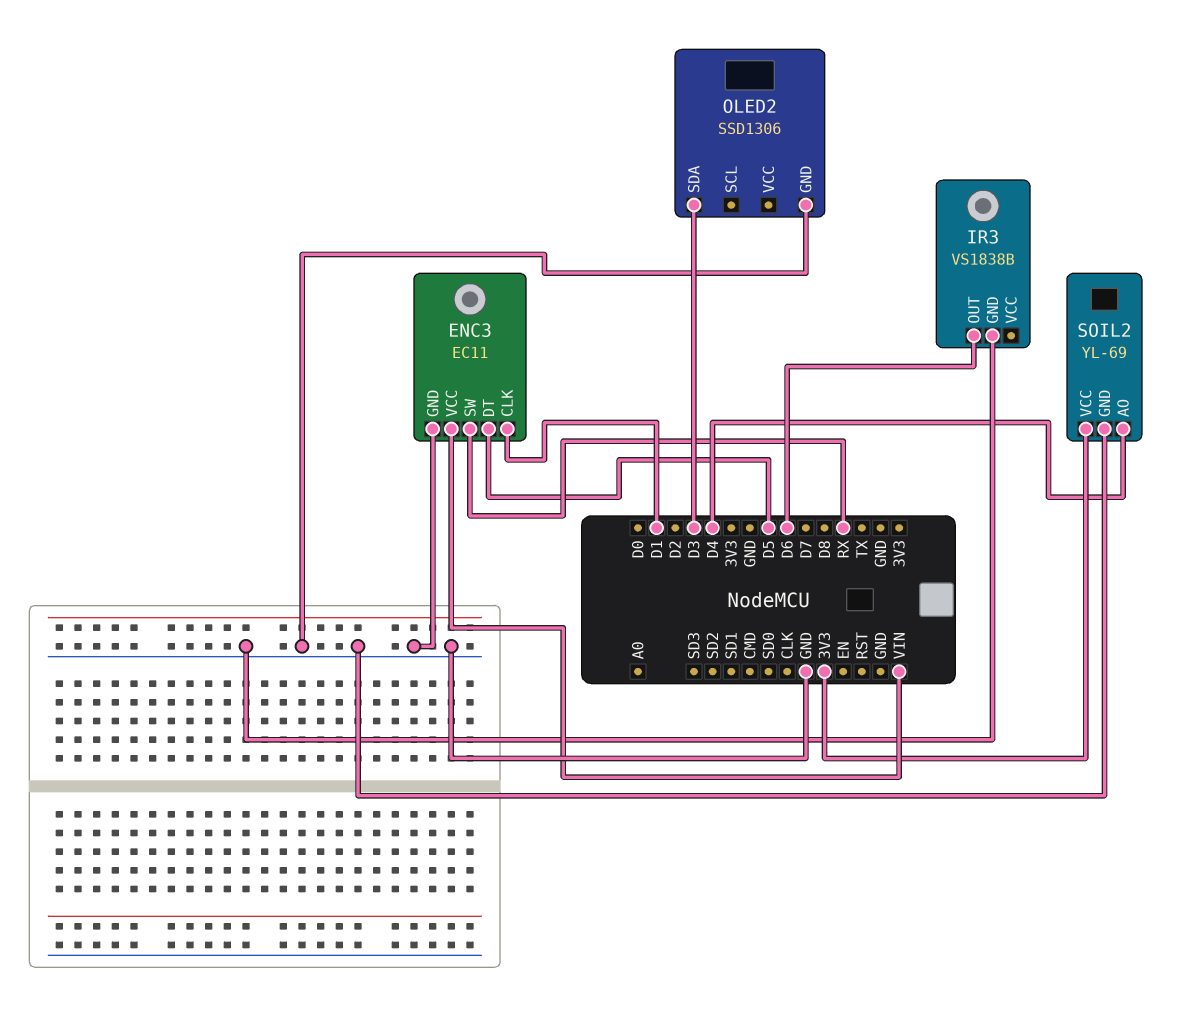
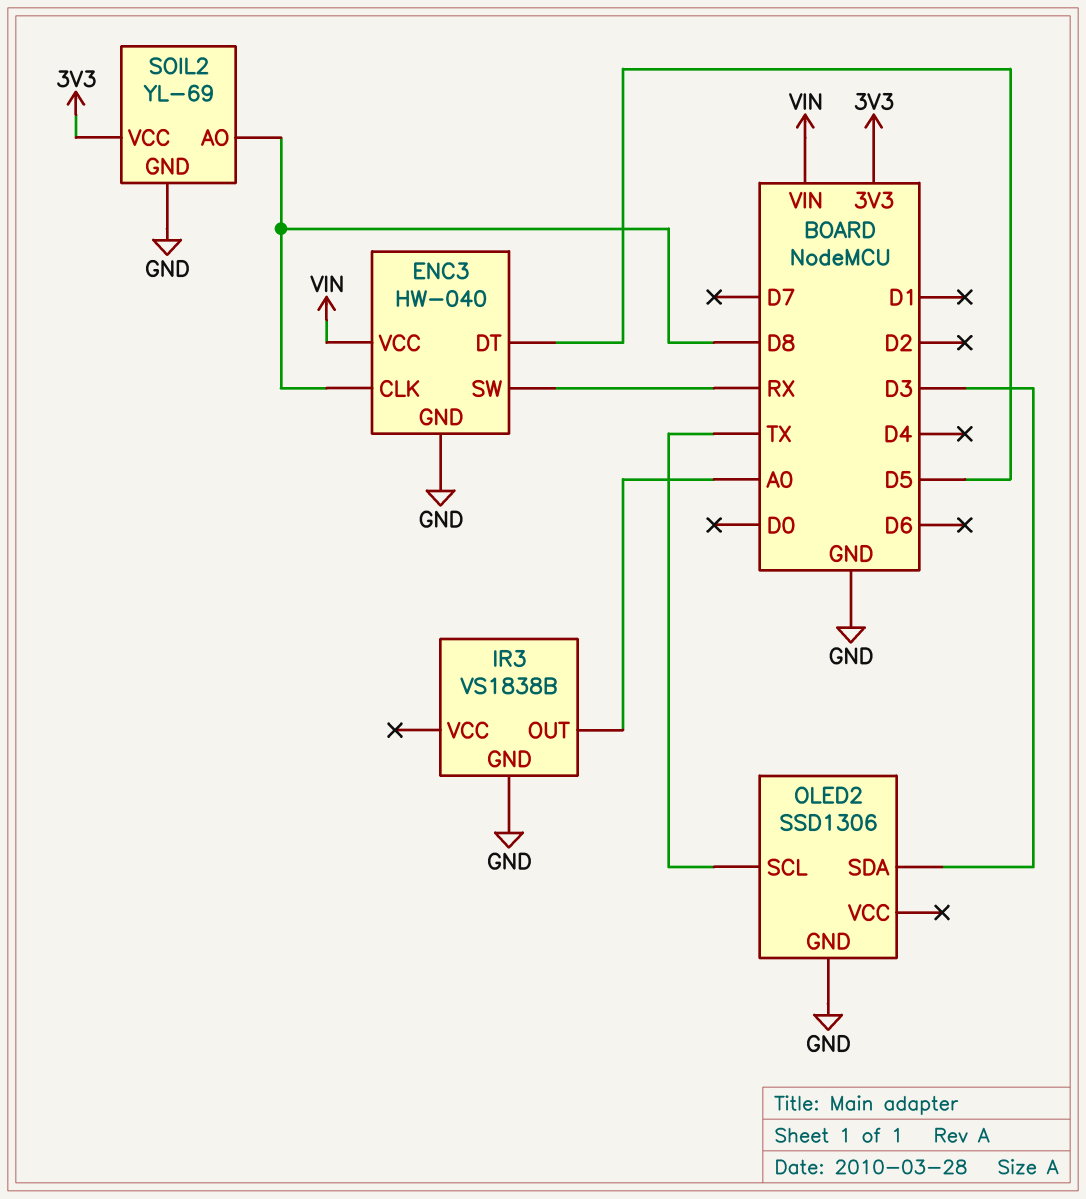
ENC3: EC11 -> HW-040
ENC3 pin CLK: D1 -> D8
IR3 pin OUT: D6 -> A0
OLED2 pin SCL: none -> TX
SOIL2 pin AO: D4 -> D8

